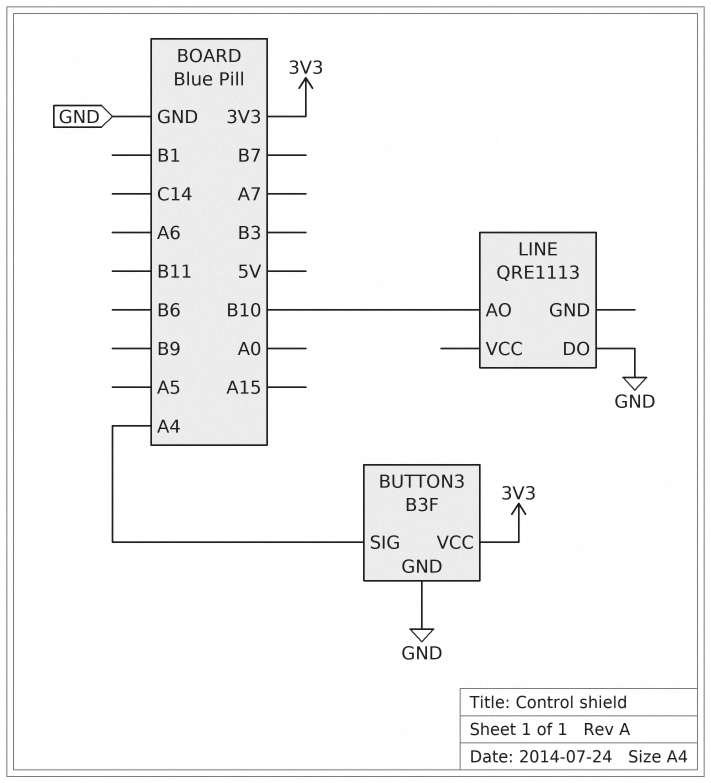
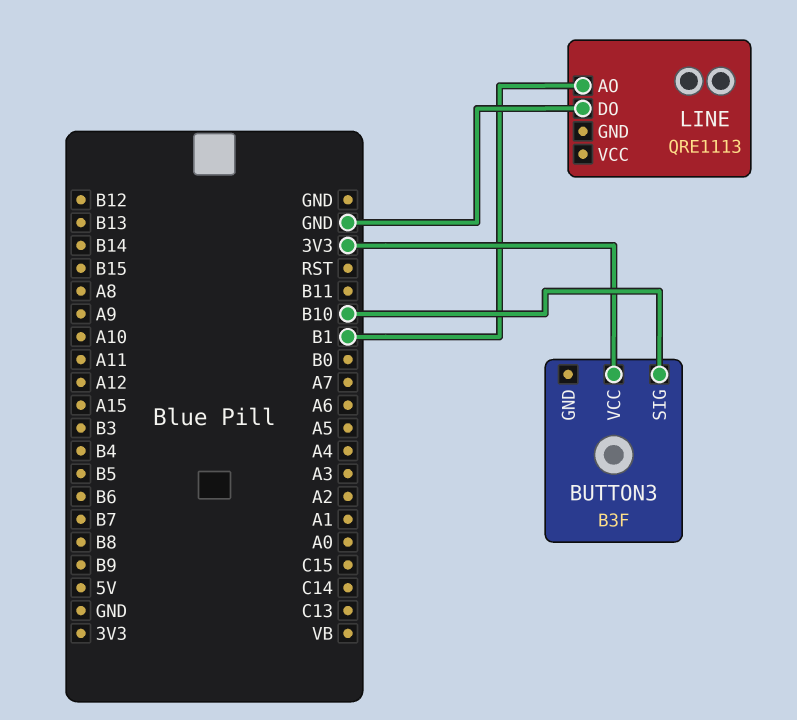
BUTTON3 pin GND: GND -> none
BUTTON3 pin SIG: A4 -> B10
LINE pin AO: B10 -> B1

